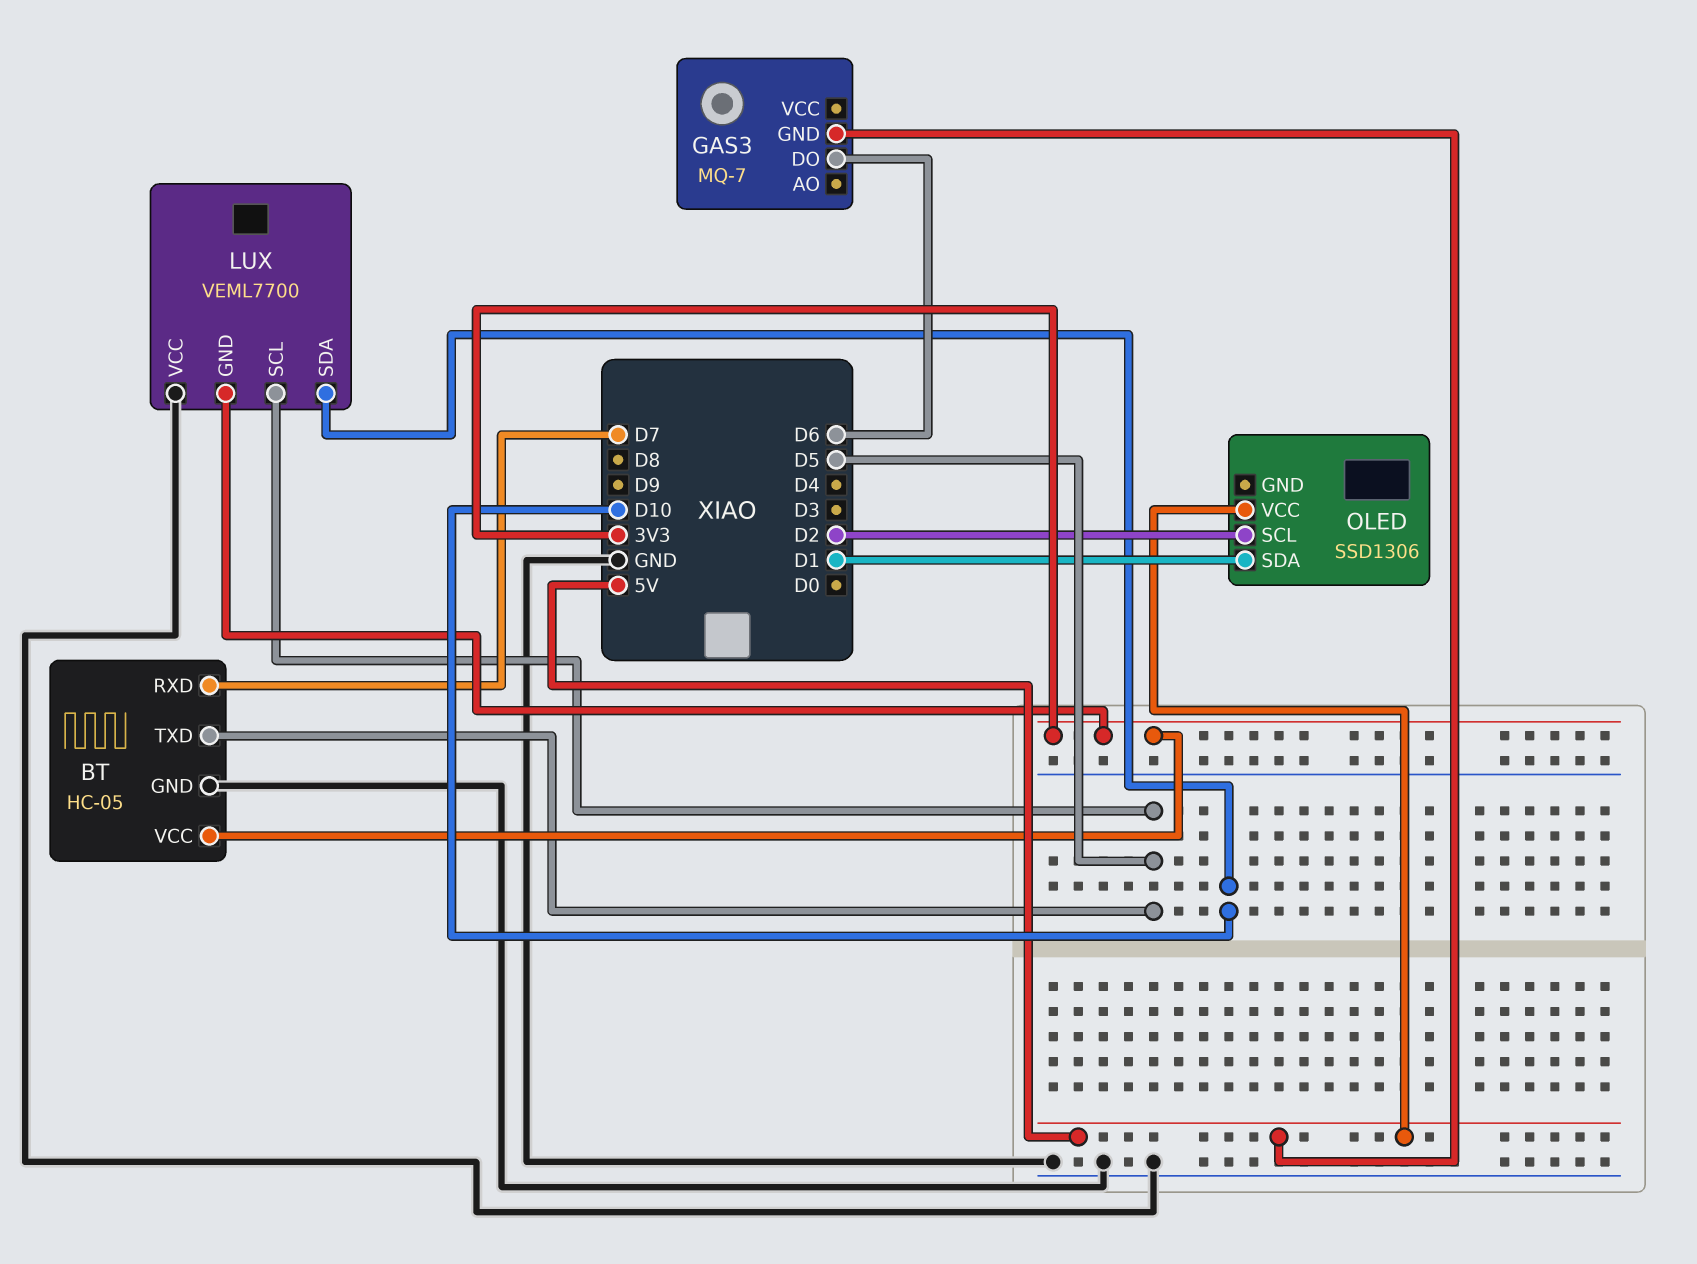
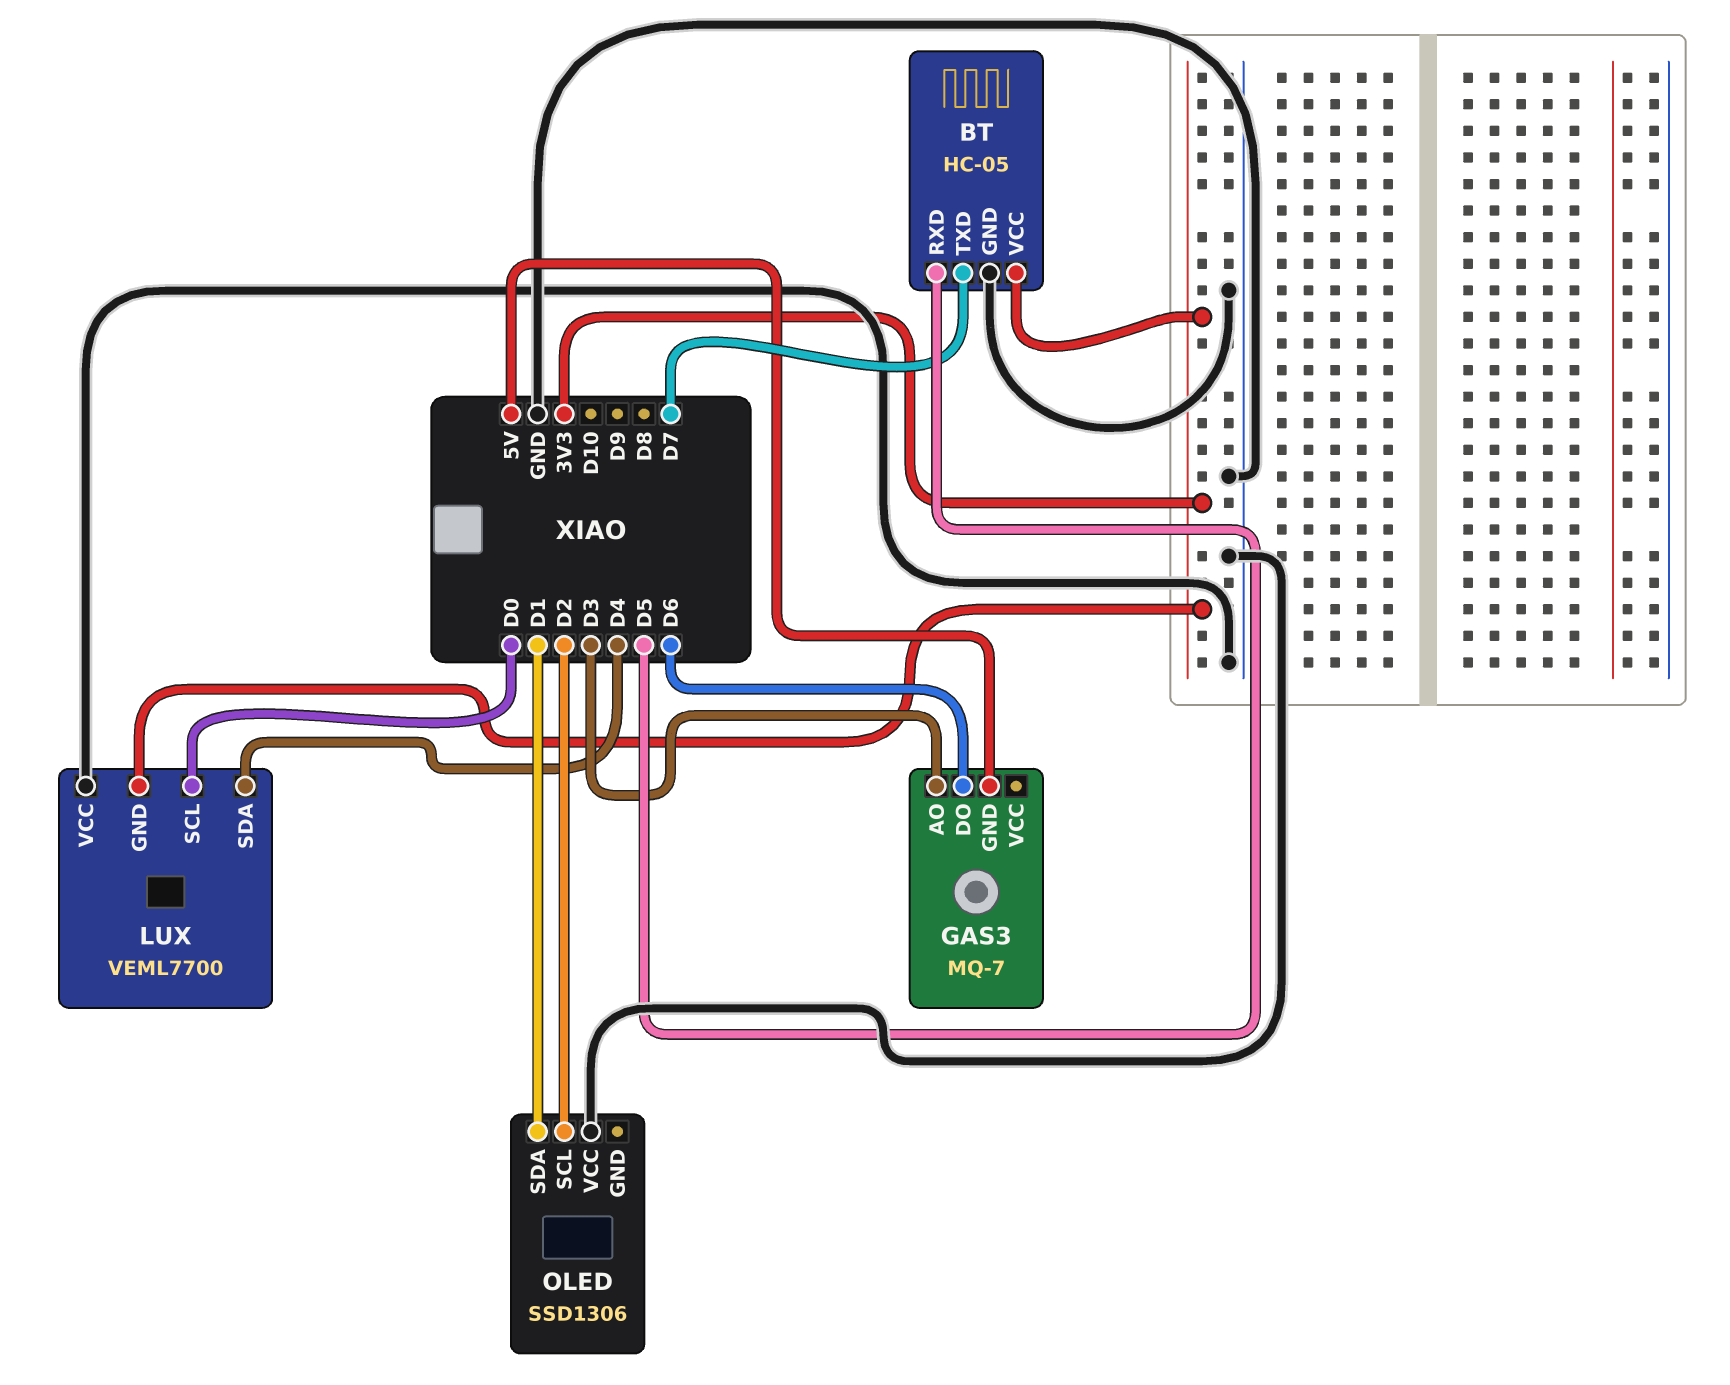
BT pin RXD: D7 -> D5
BT pin TXD: D5 -> D7
GAS3 pin AO: none -> D3
LUX pin SCL: D5 -> D0
LUX pin SDA: D10 -> D4
OLED pin VCC: 5V -> GND

